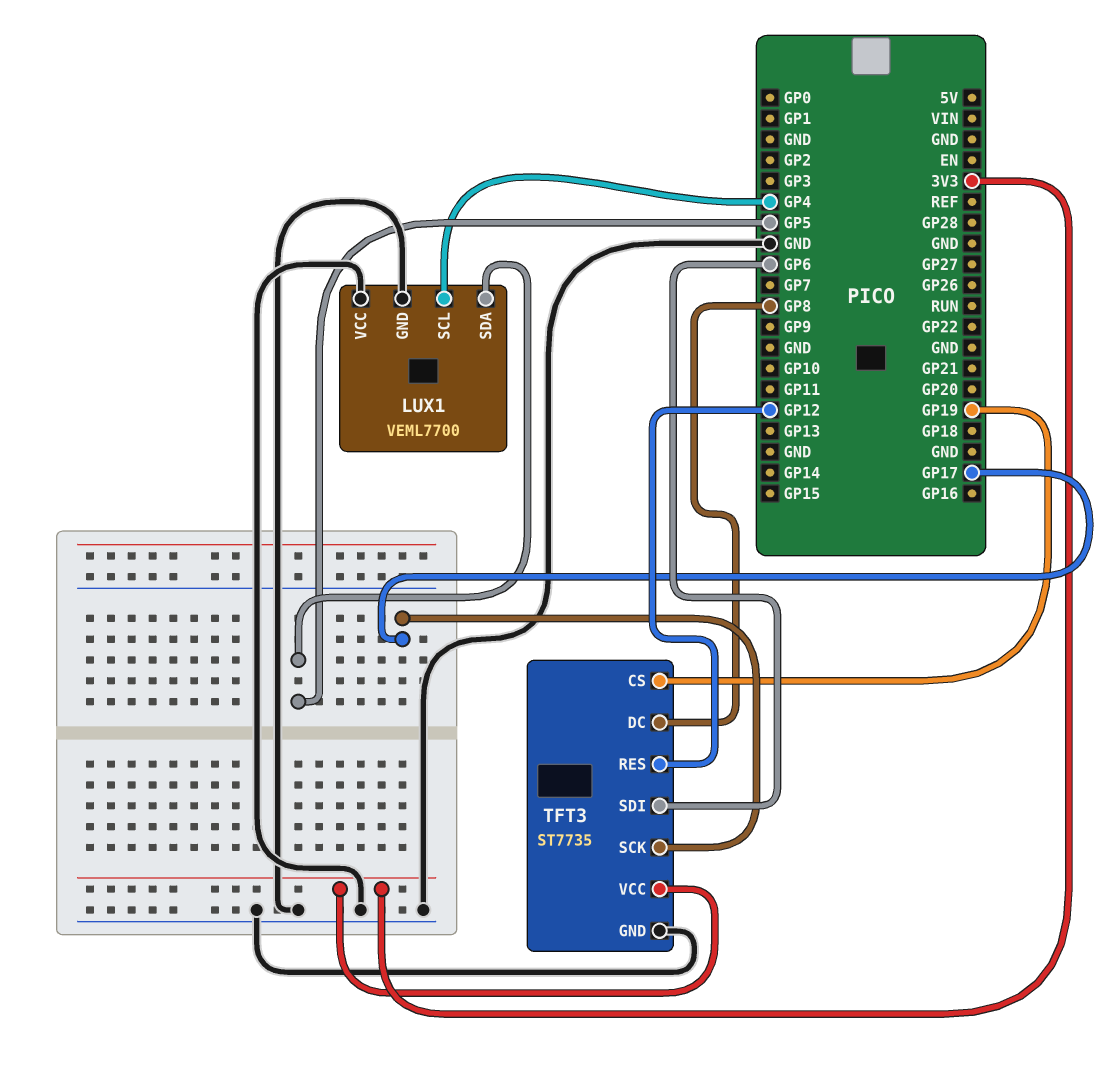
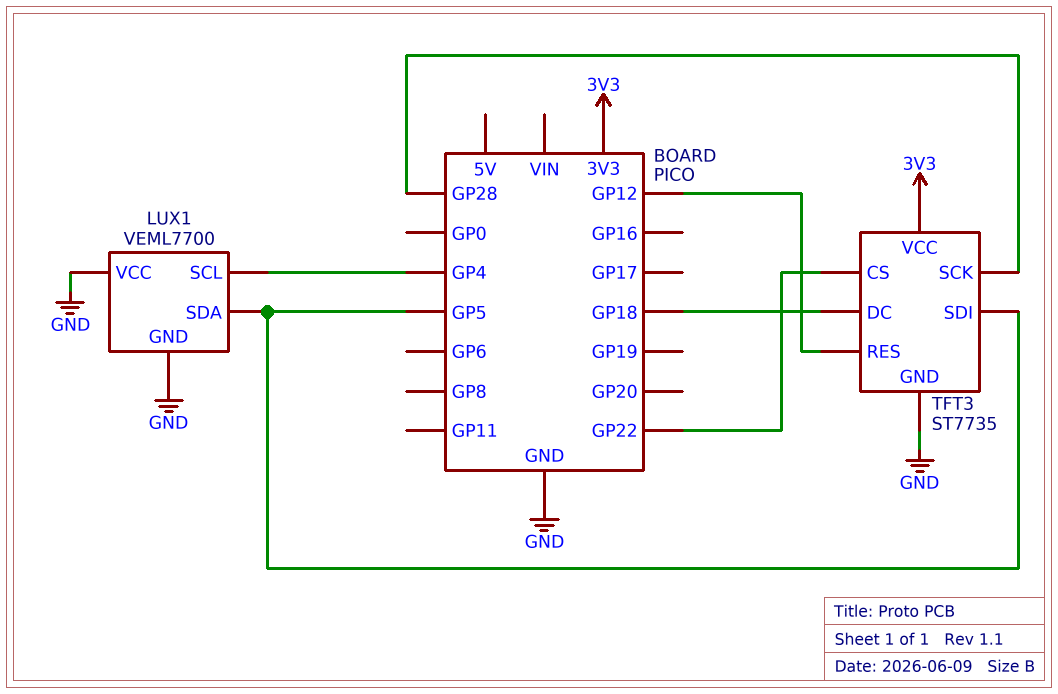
TFT3 pin CS: GP19 -> GP22
TFT3 pin DC: GP8 -> GP18
TFT3 pin SCK: GP17 -> GP28
TFT3 pin SDI: GP6 -> GP5

